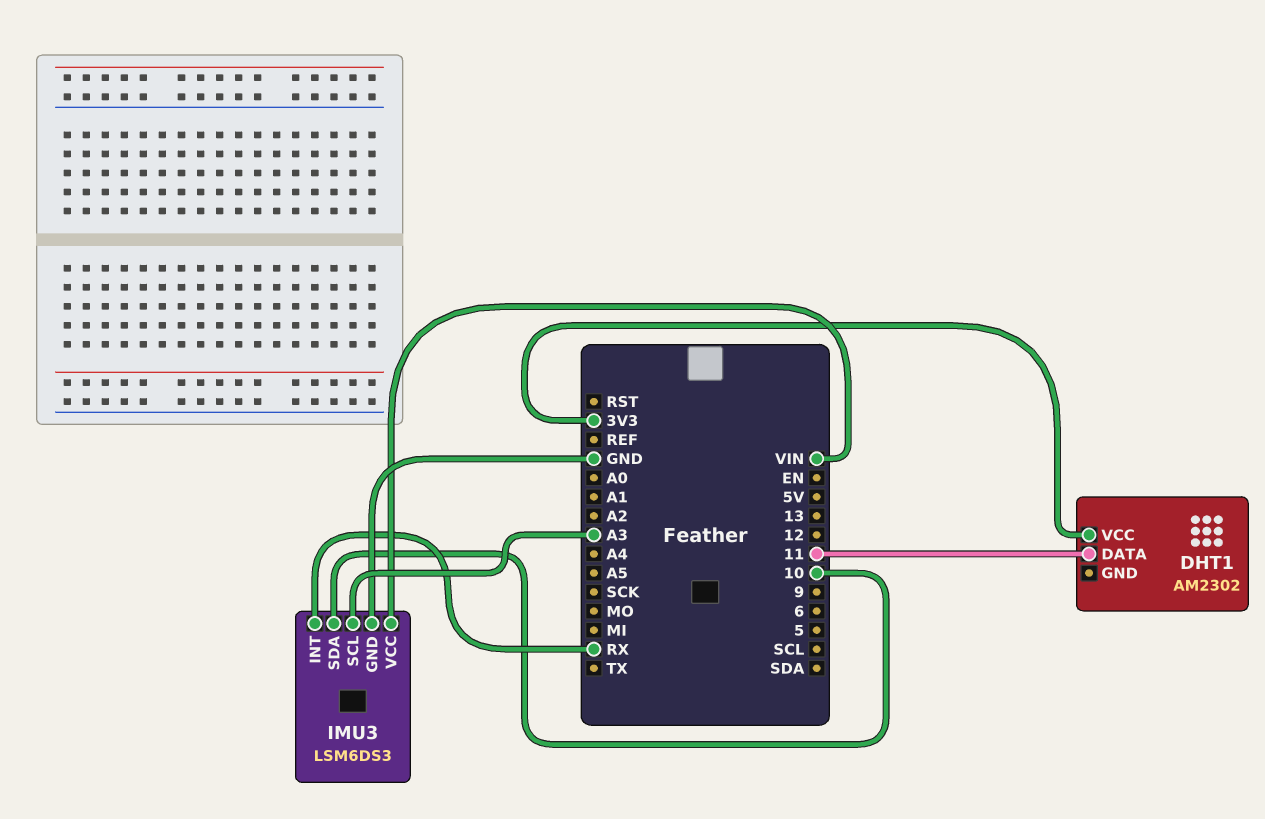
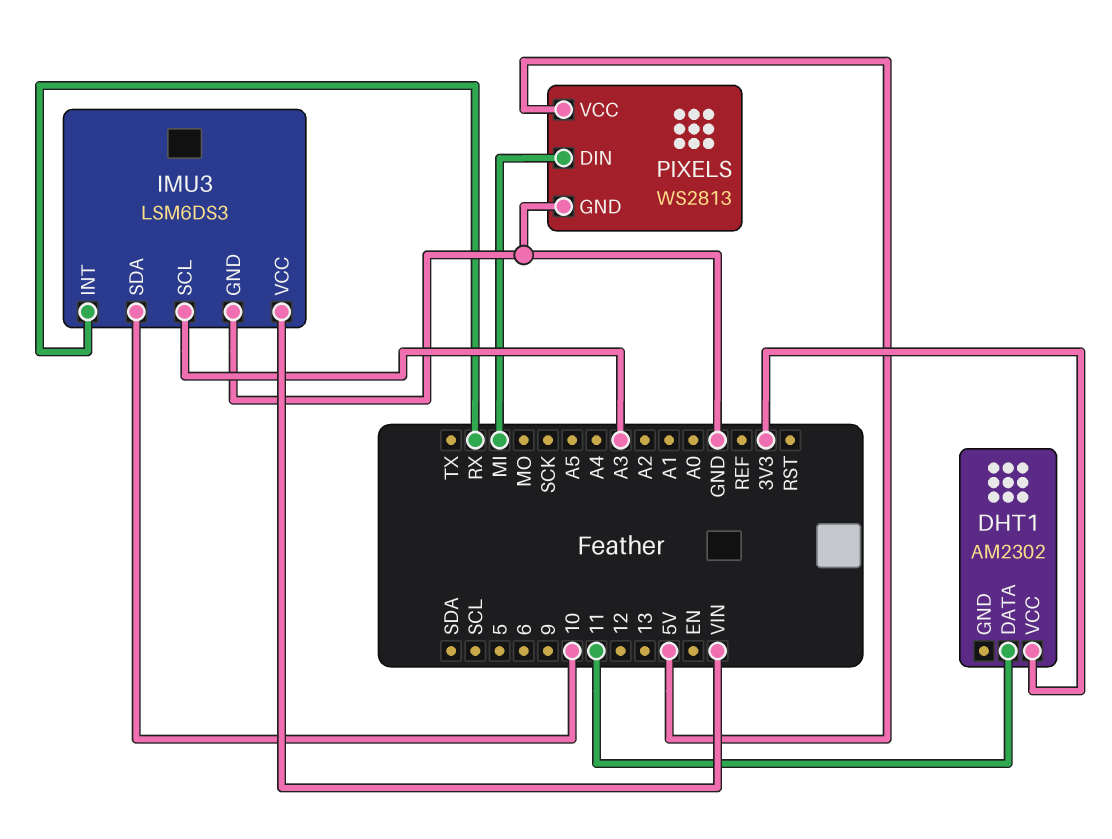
PIXELS: none -> WS2813
PIXELS pin DIN: none -> MI
PIXELS pin GND: none -> GND
PIXELS pin VCC: none -> 5V

